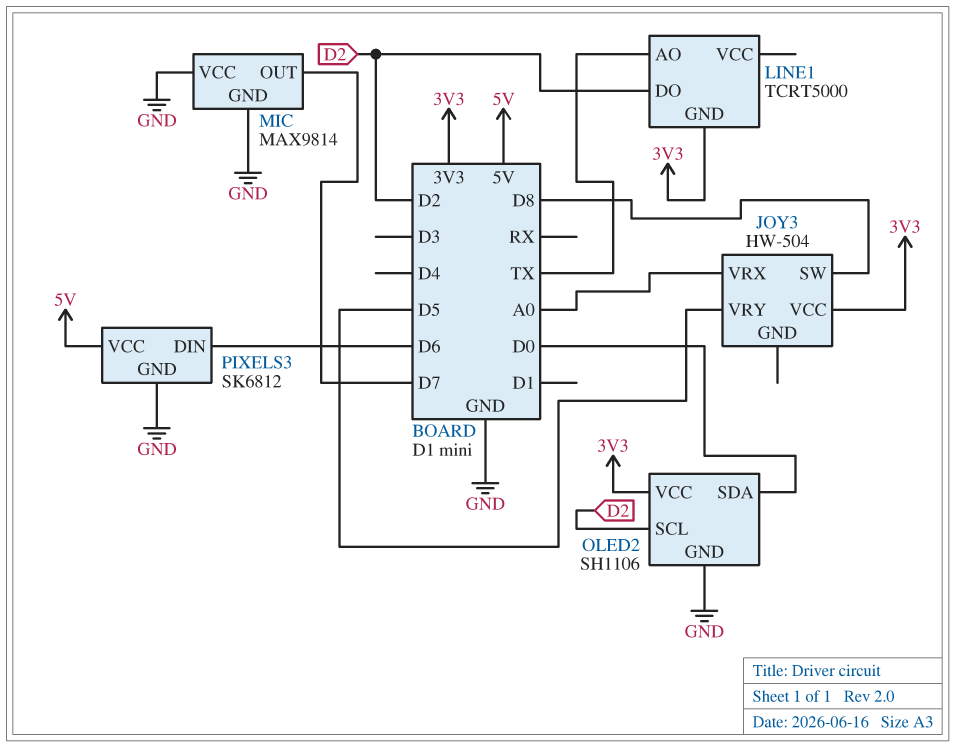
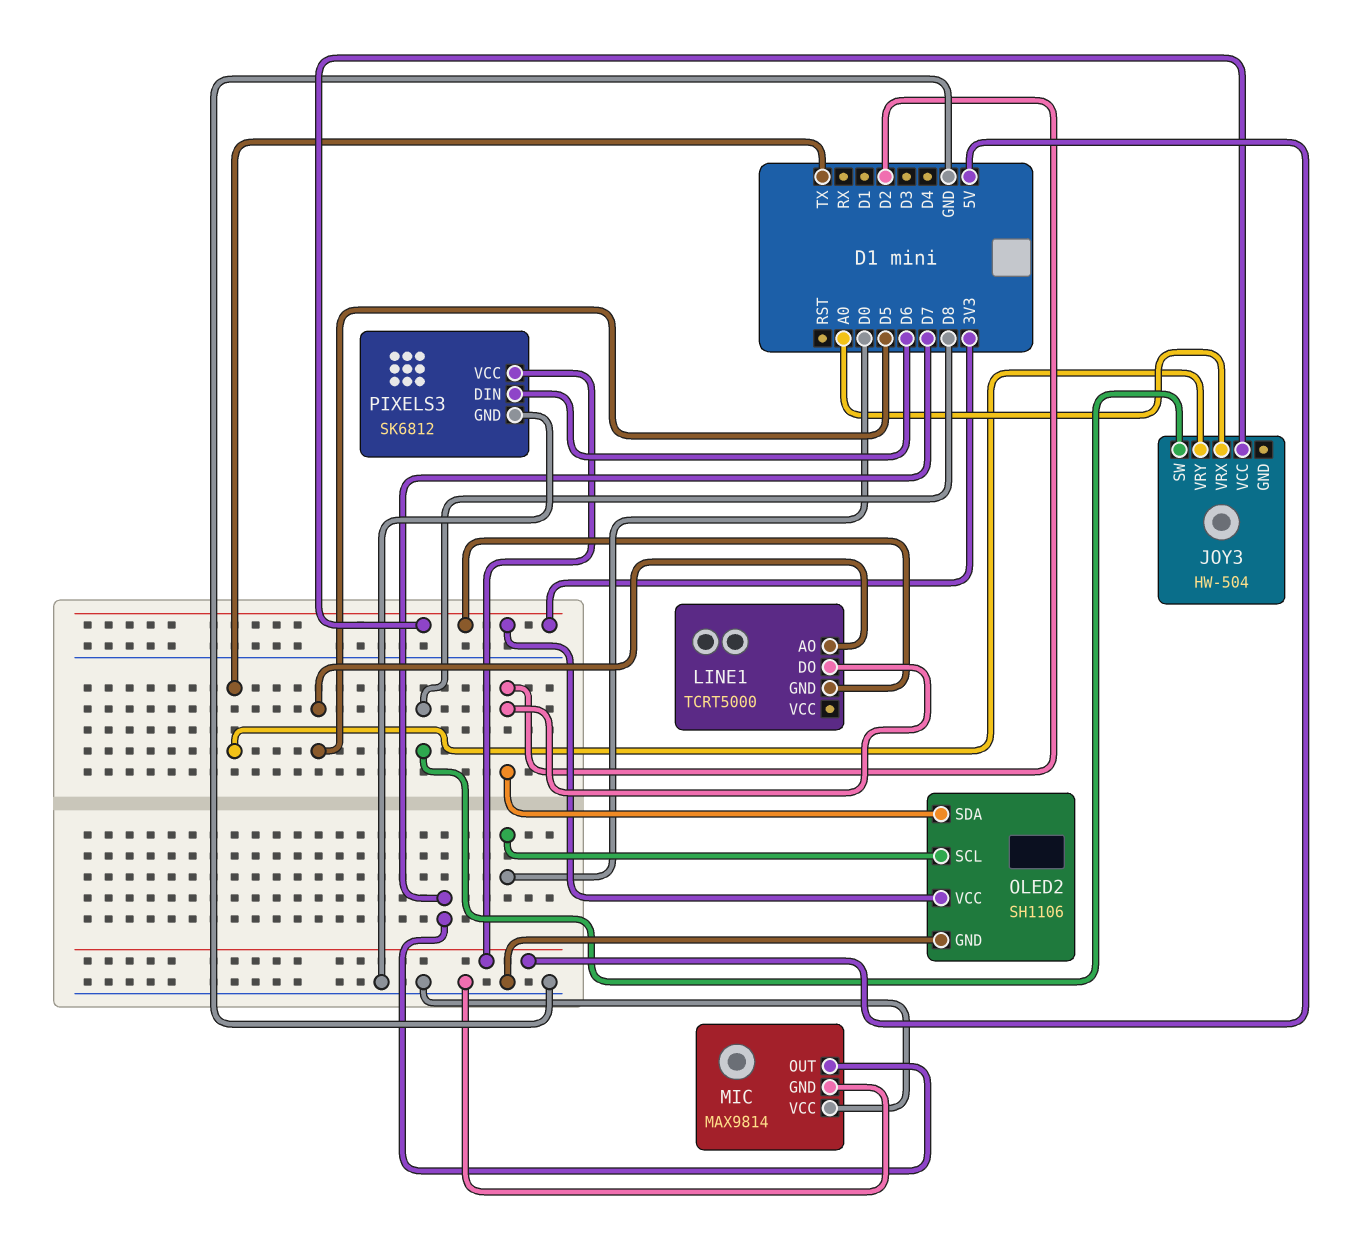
JOY3 pin VRY: D5 -> TX
LINE1 pin AO: TX -> D5
OLED2 pin SCL: D2 -> D0
OLED2 pin SDA: D0 -> D2

